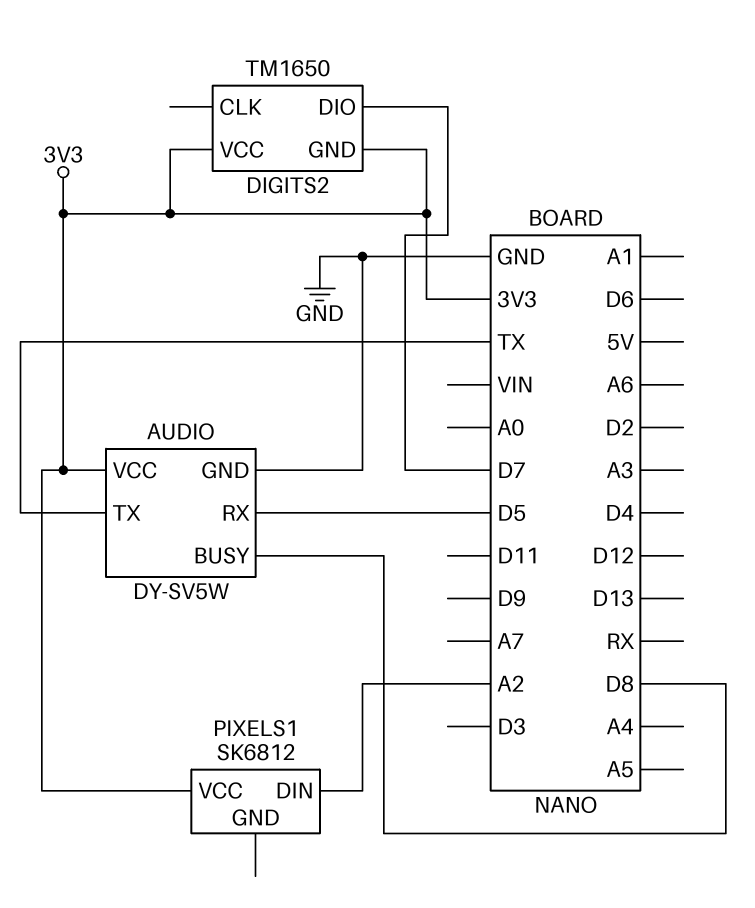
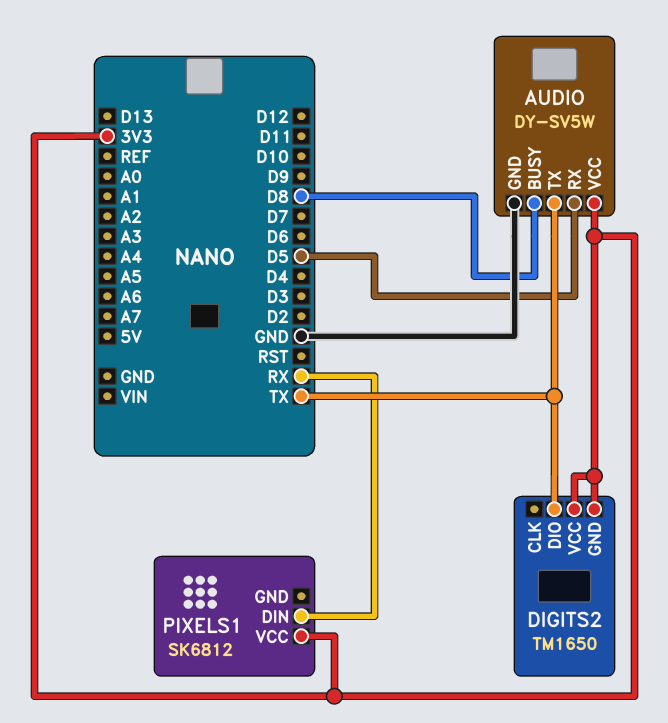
DIGITS2 pin DIO: D7 -> TX
PIXELS1 pin DIN: A2 -> RX

